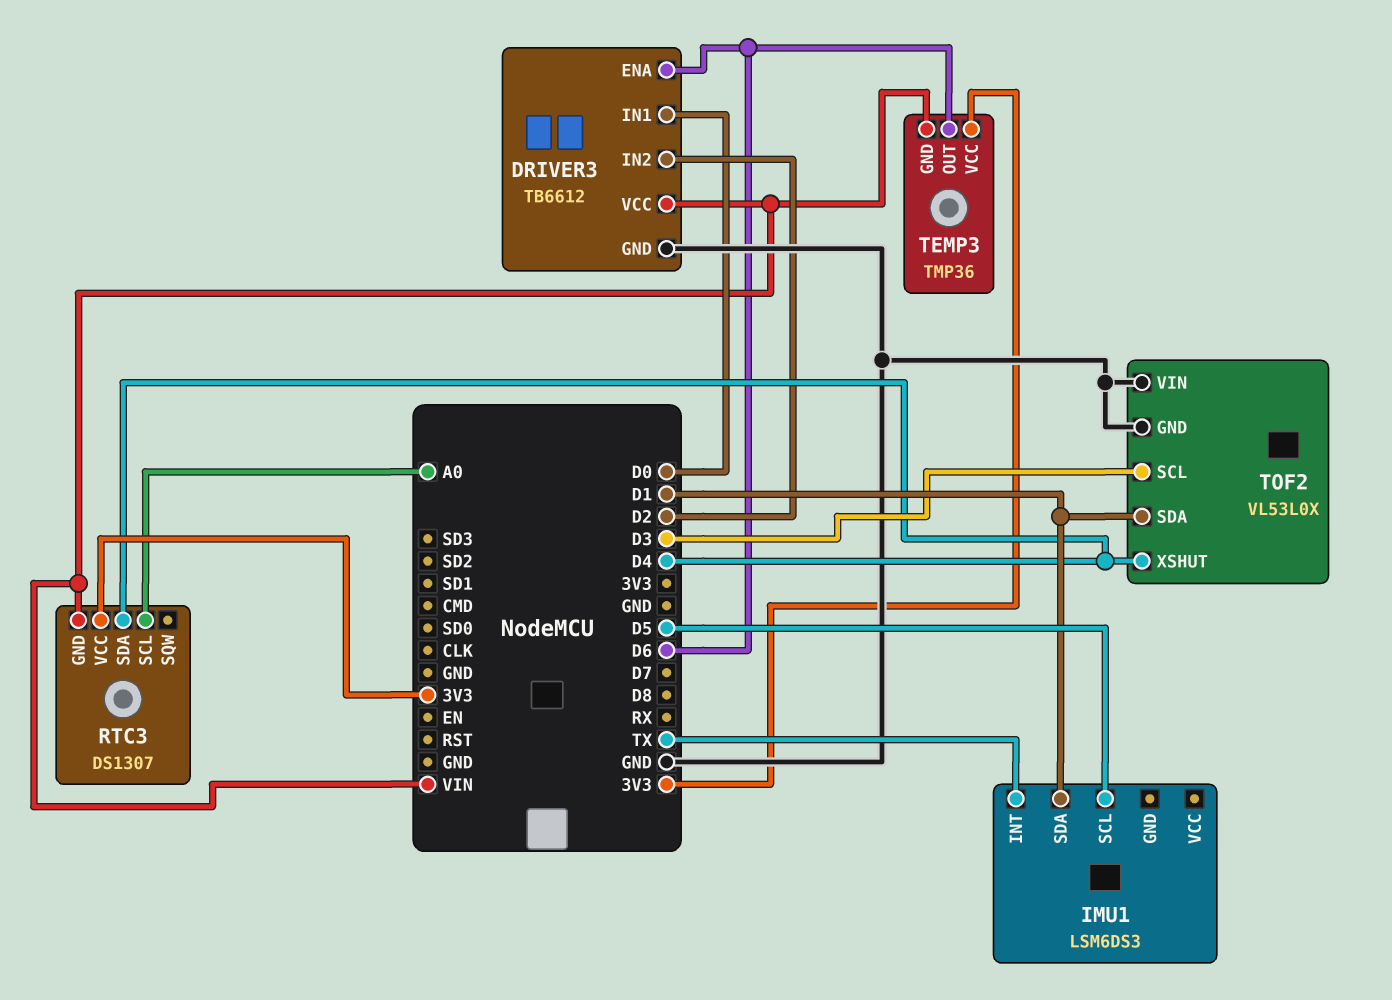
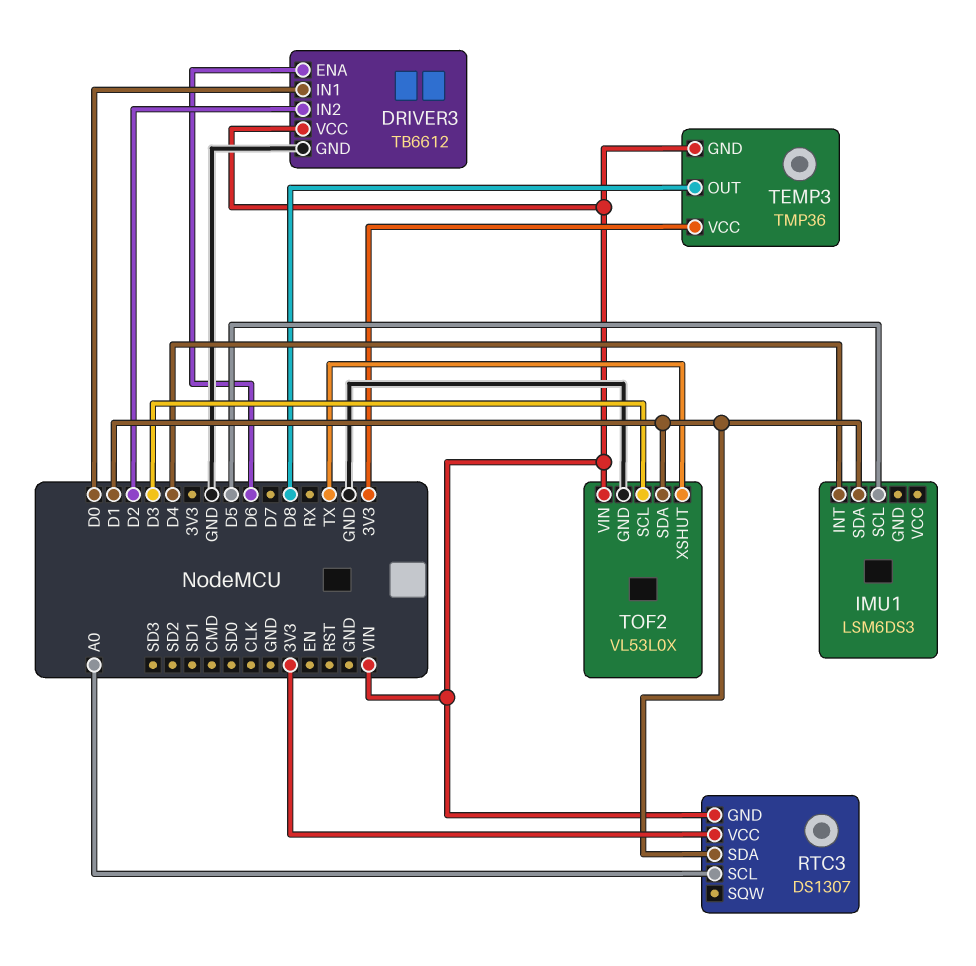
IMU1 pin INT: TX -> D4
RTC3 pin SDA: D4 -> D1
TEMP3 pin OUT: D6 -> D8
TOF2 pin VIN: GND -> VIN
TOF2 pin XSHUT: D4 -> TX

